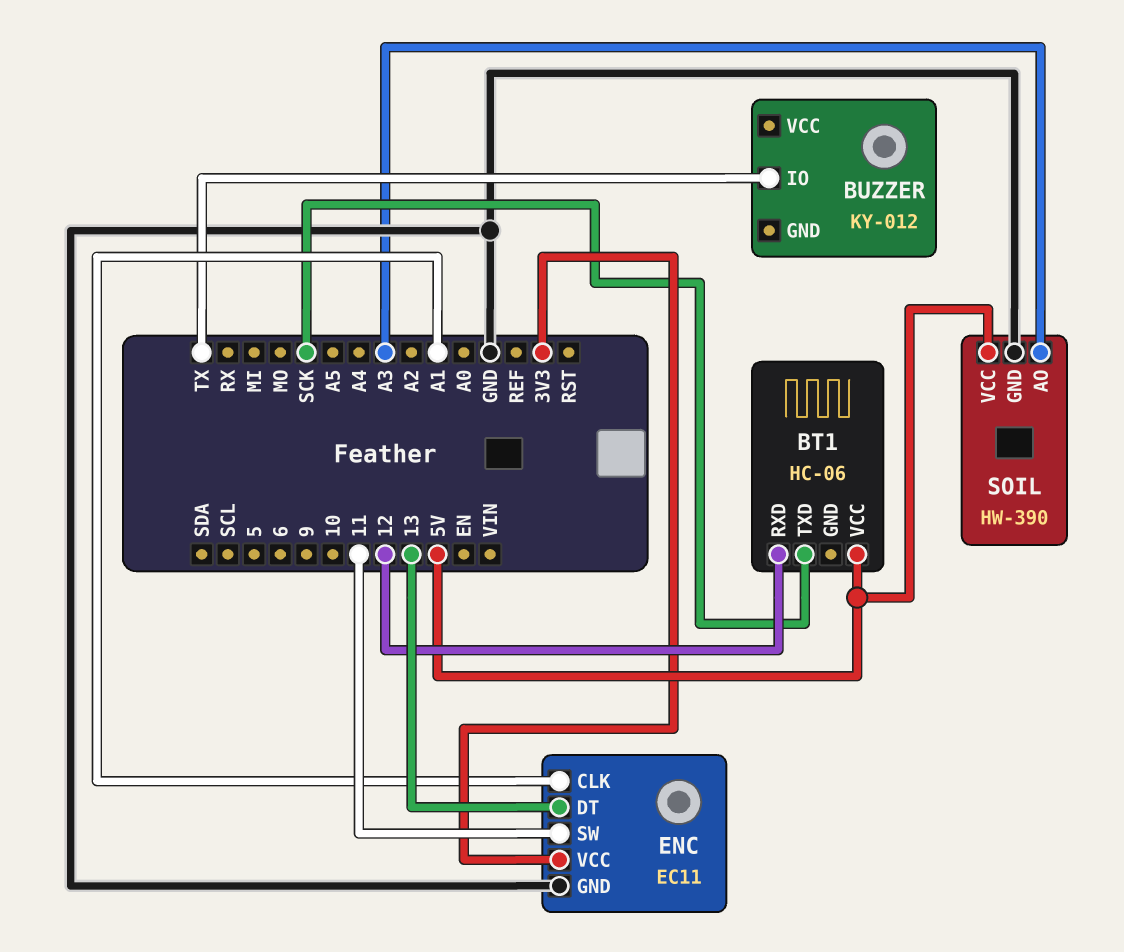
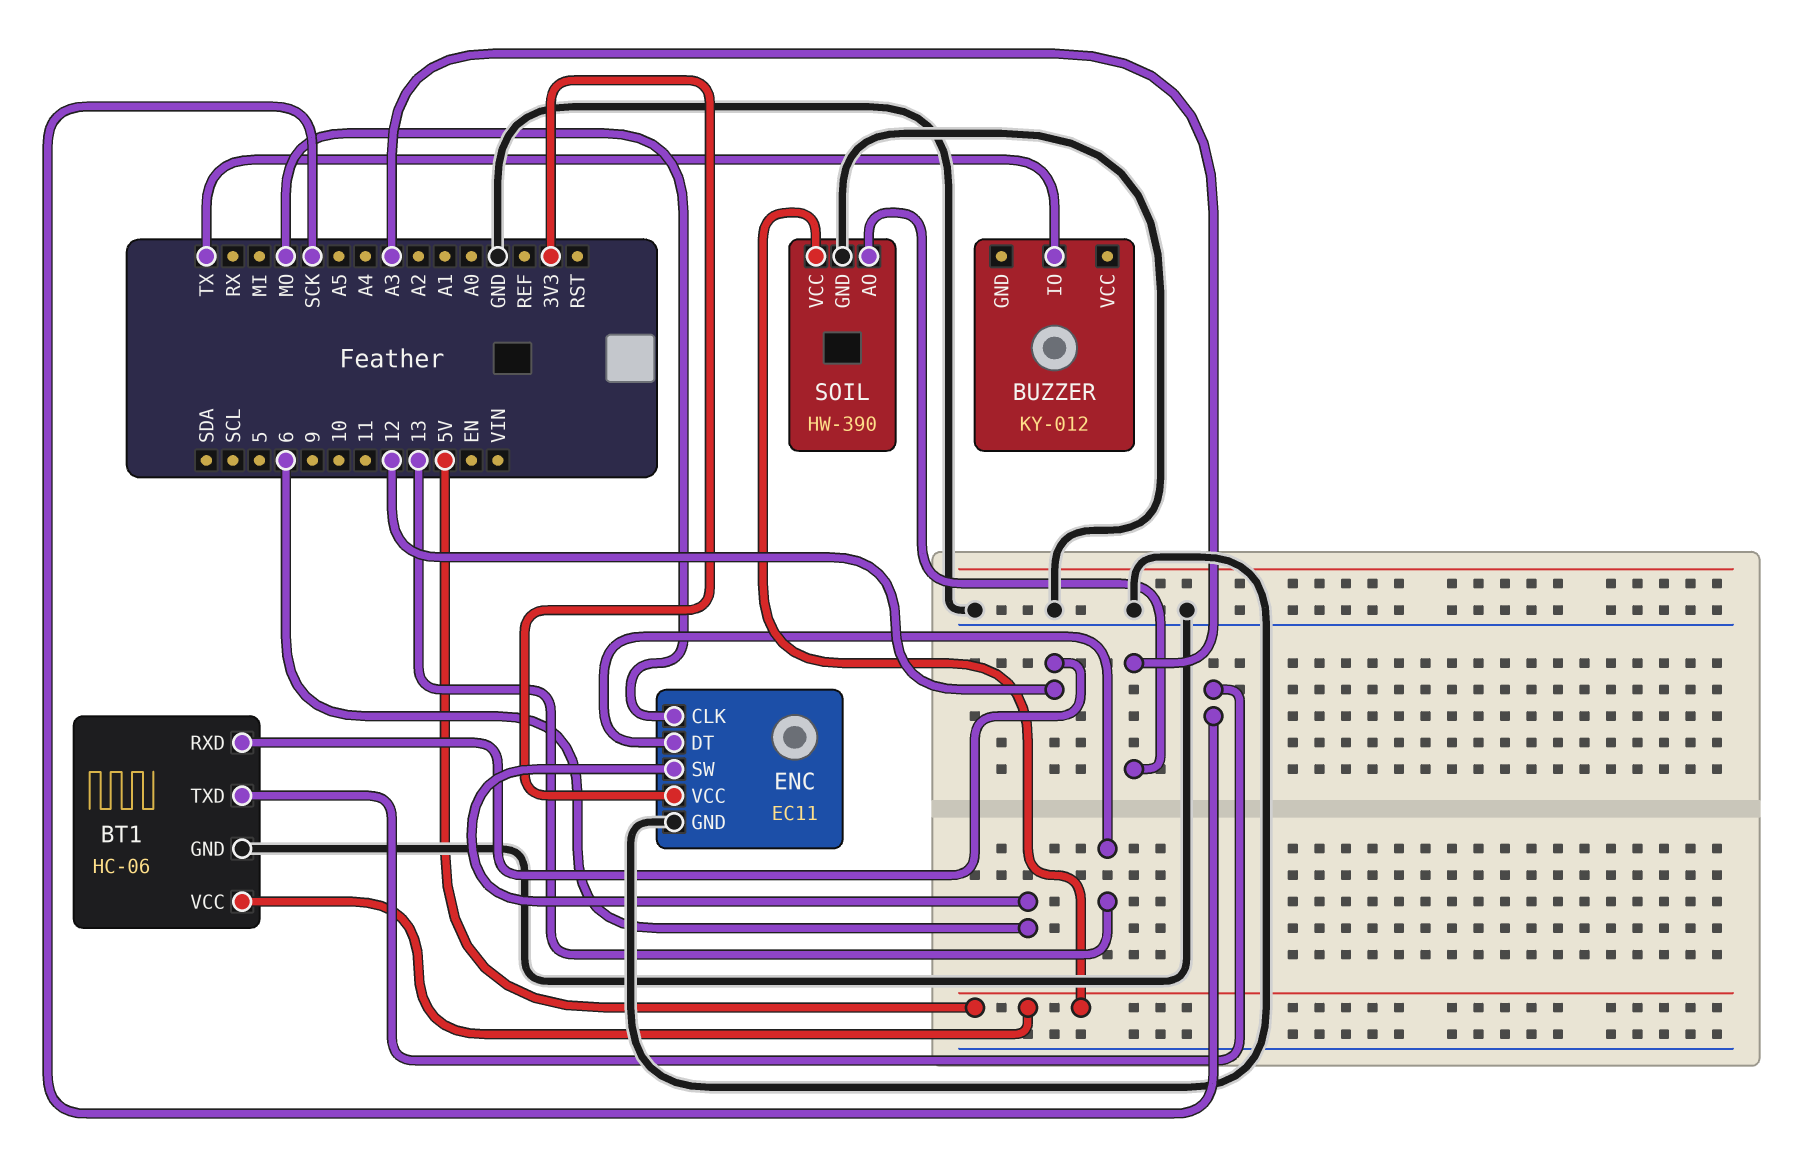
BT1 pin GND: none -> GND
ENC pin CLK: A1 -> MO
ENC pin SW: 11 -> 6

